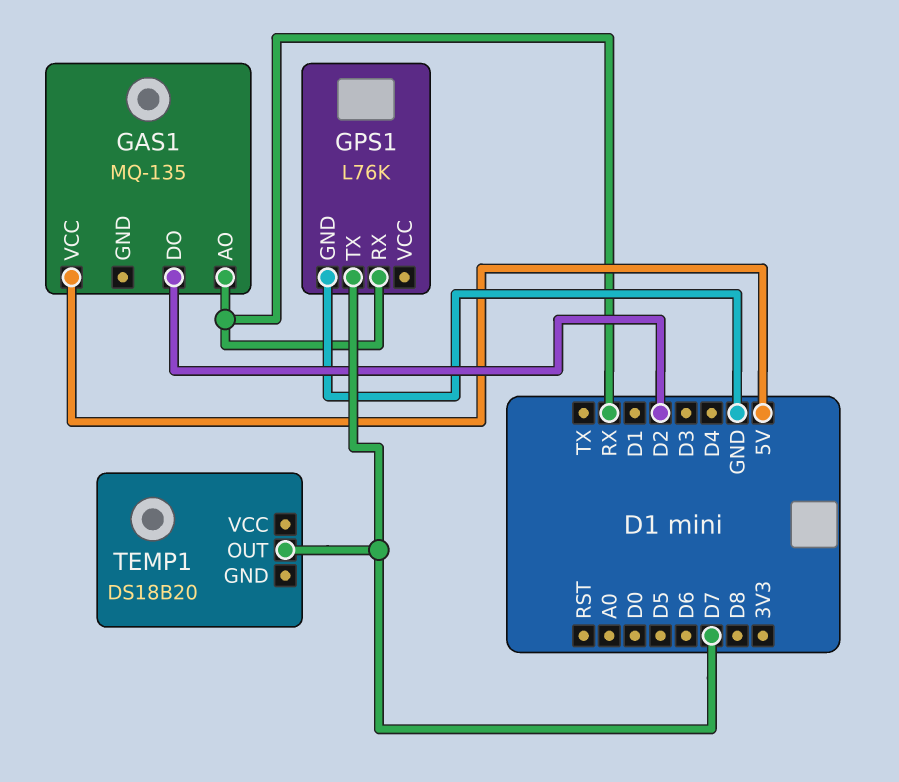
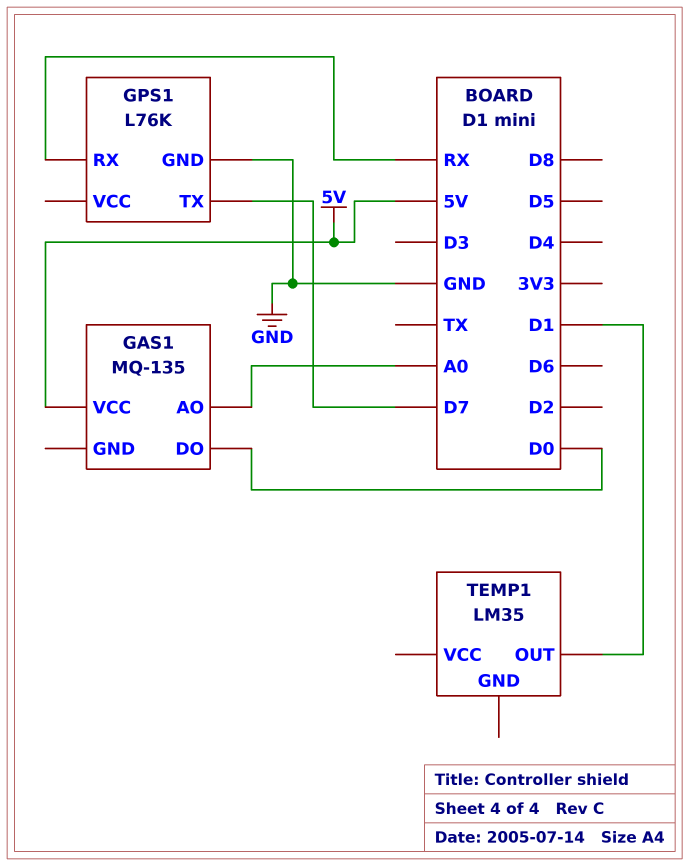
GAS1 pin AO: RX -> A0
GAS1 pin DO: D2 -> D0
TEMP1: DS18B20 -> LM35
TEMP1 pin OUT: D7 -> D1

